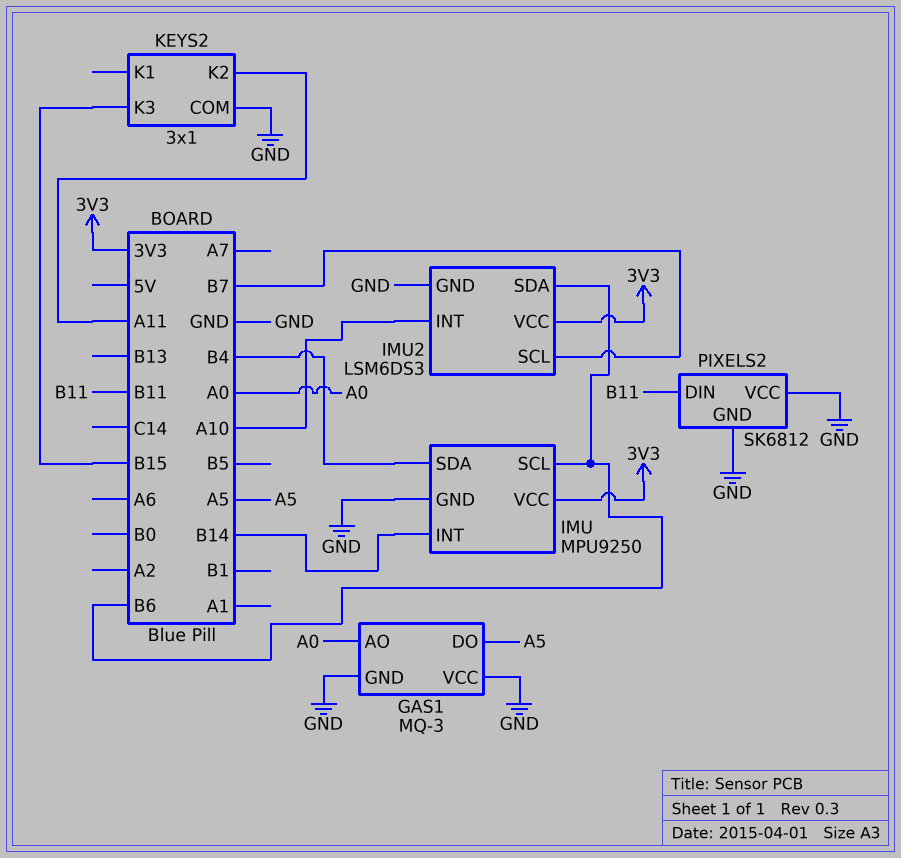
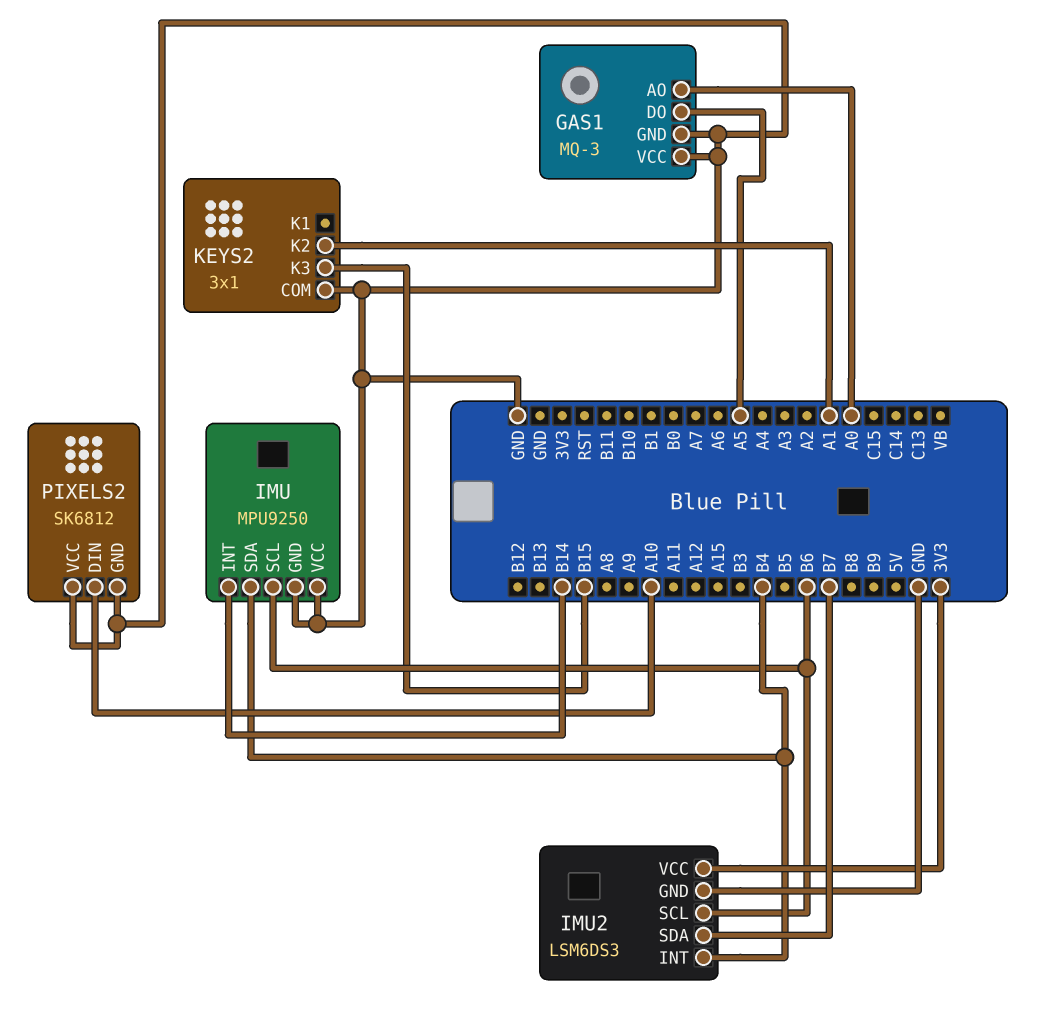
IMU pin VCC: 3V3 -> GND
IMU2 pin INT: A10 -> B4
IMU2 pin SCL: B7 -> B6
IMU2 pin SDA: B6 -> B7
KEYS2 pin K2: A11 -> A1
PIXELS2 pin DIN: B11 -> A10

